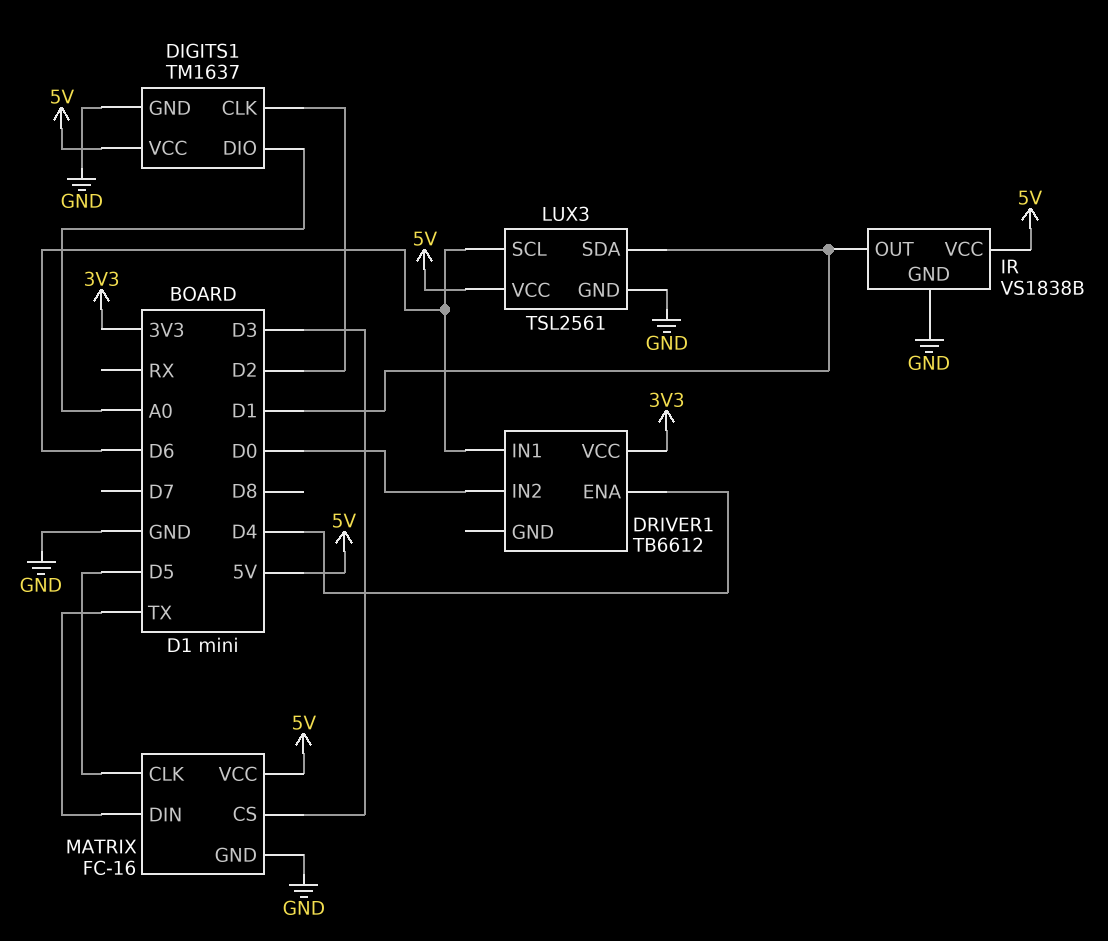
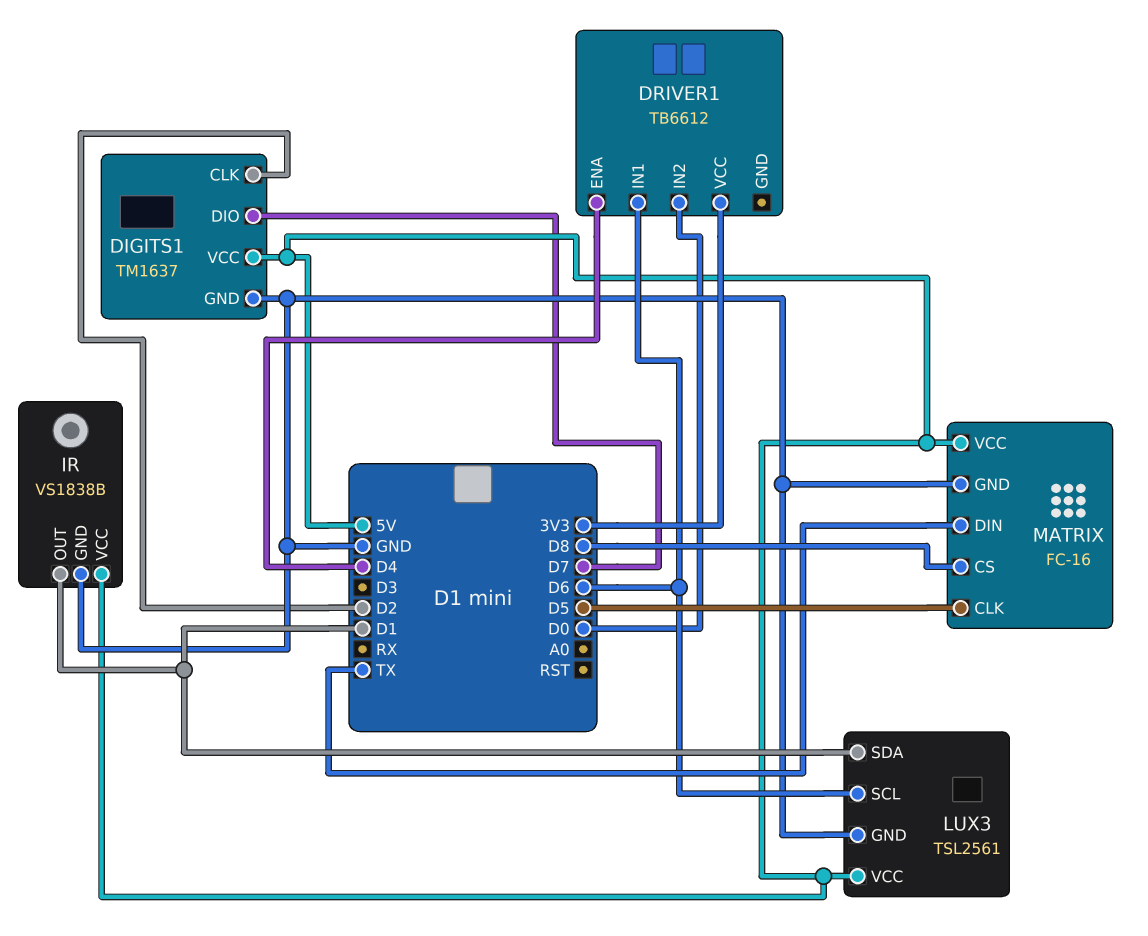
DIGITS1 pin DIO: A0 -> D7
MATRIX pin CS: D3 -> D8

